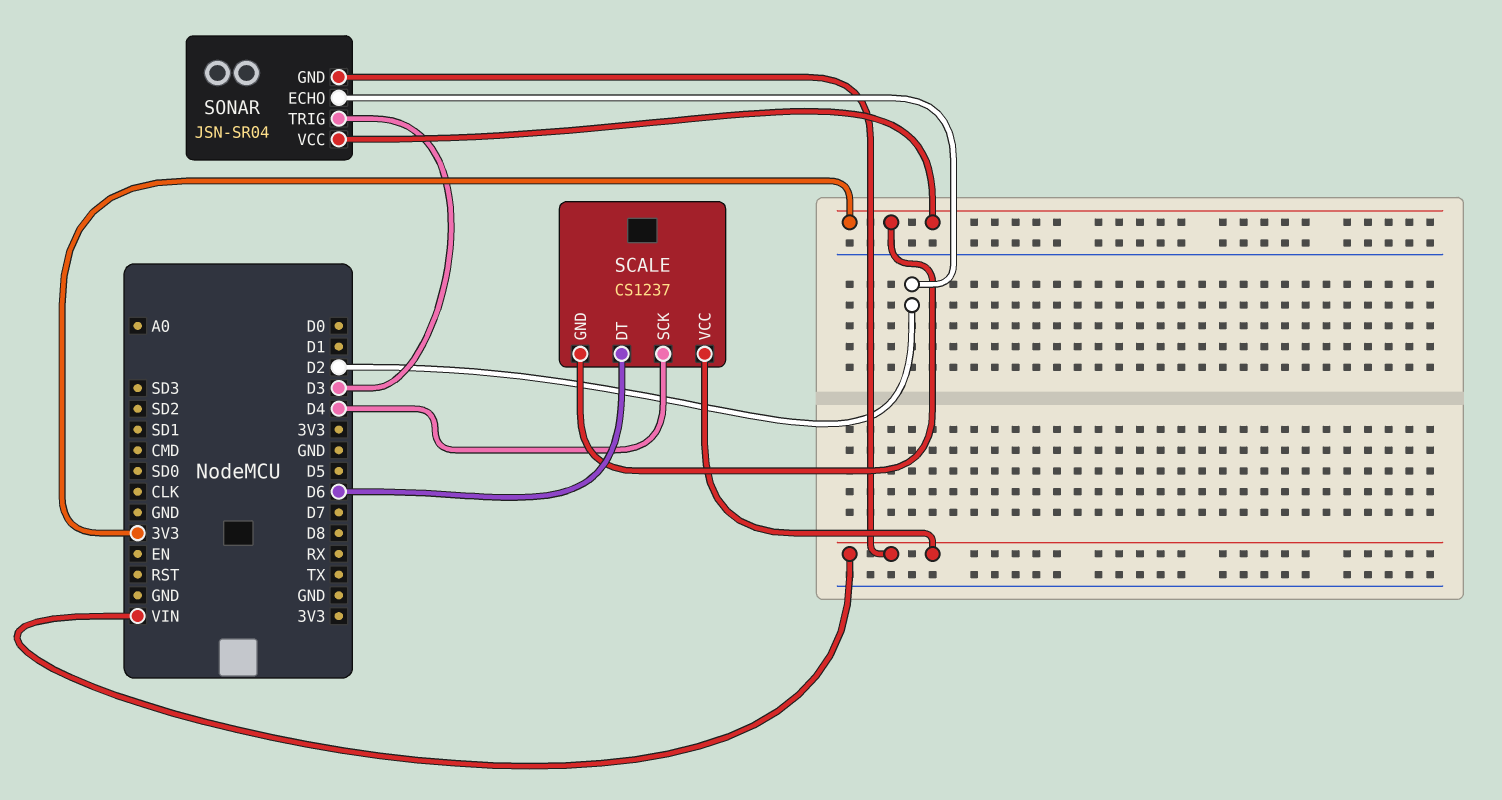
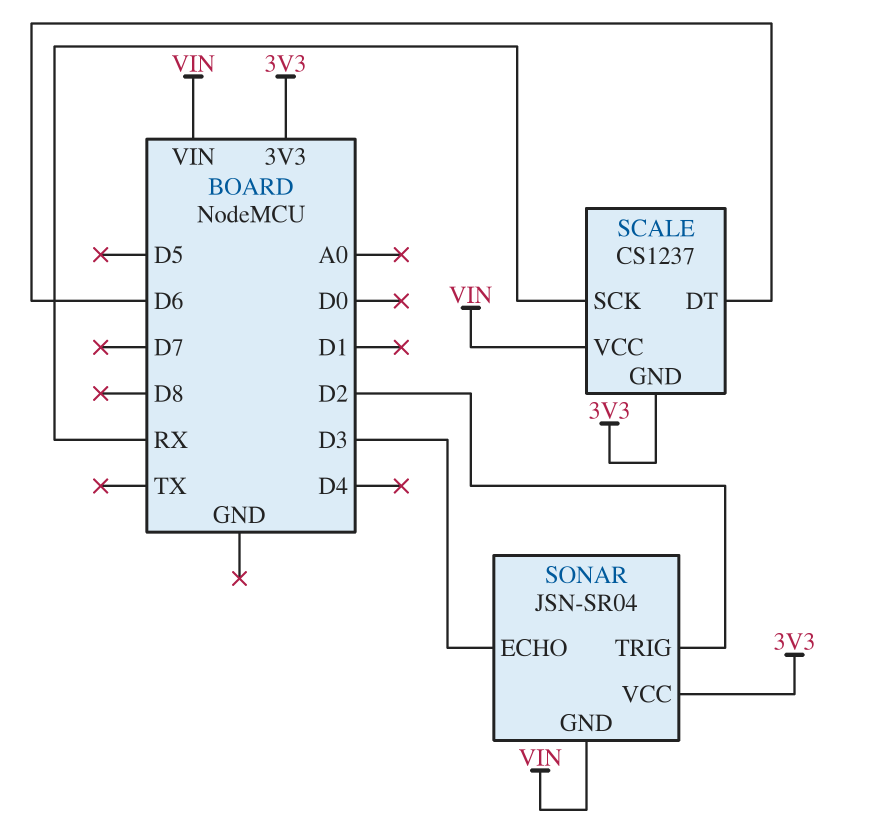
SCALE pin SCK: D4 -> RX
SONAR pin ECHO: D2 -> D3
SONAR pin TRIG: D3 -> D2

